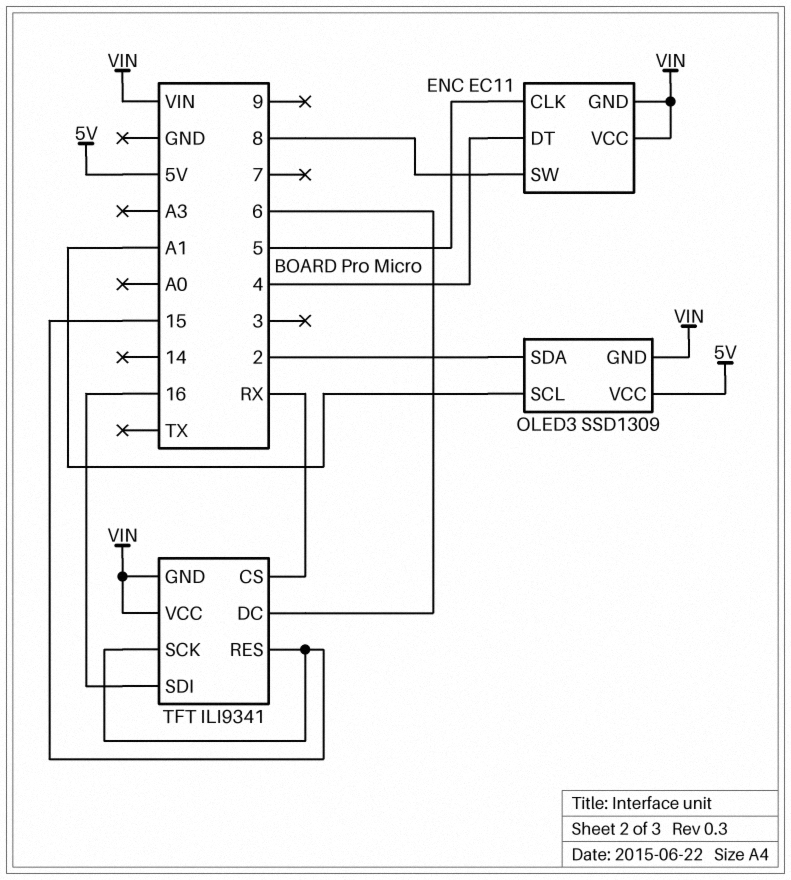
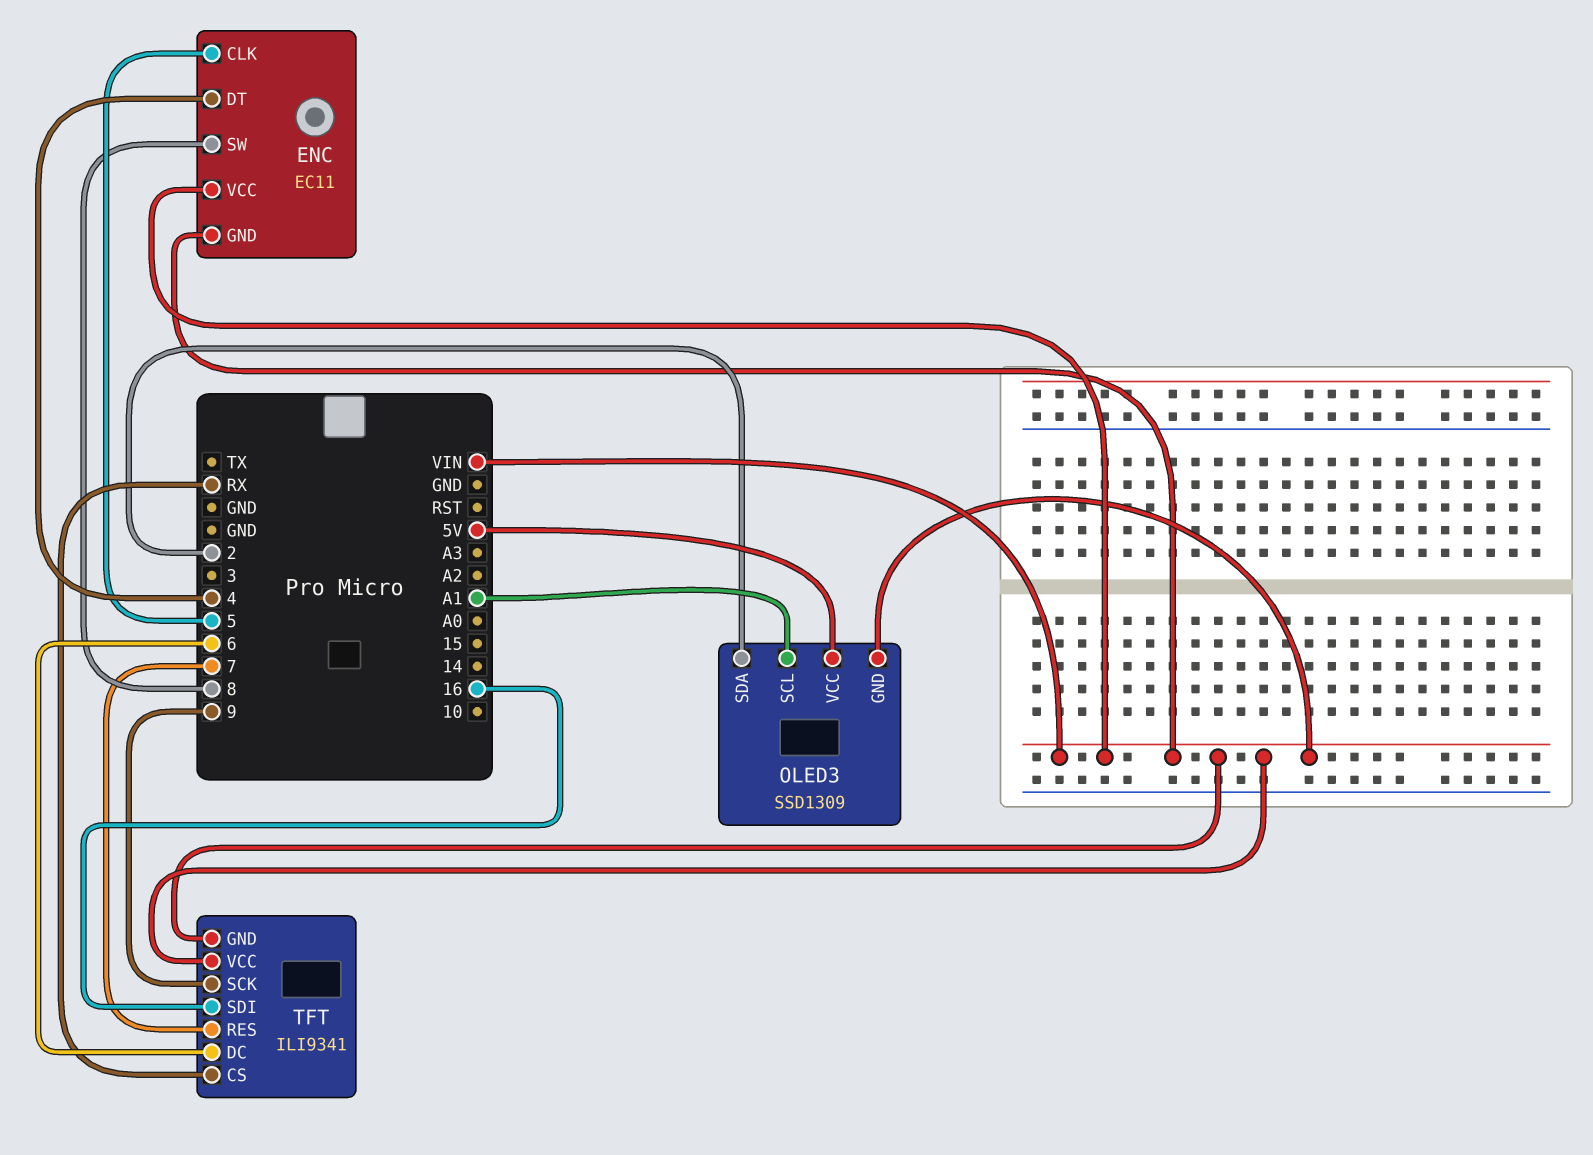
TFT pin RES: 15 -> 7
TFT pin SCK: 15 -> 9

